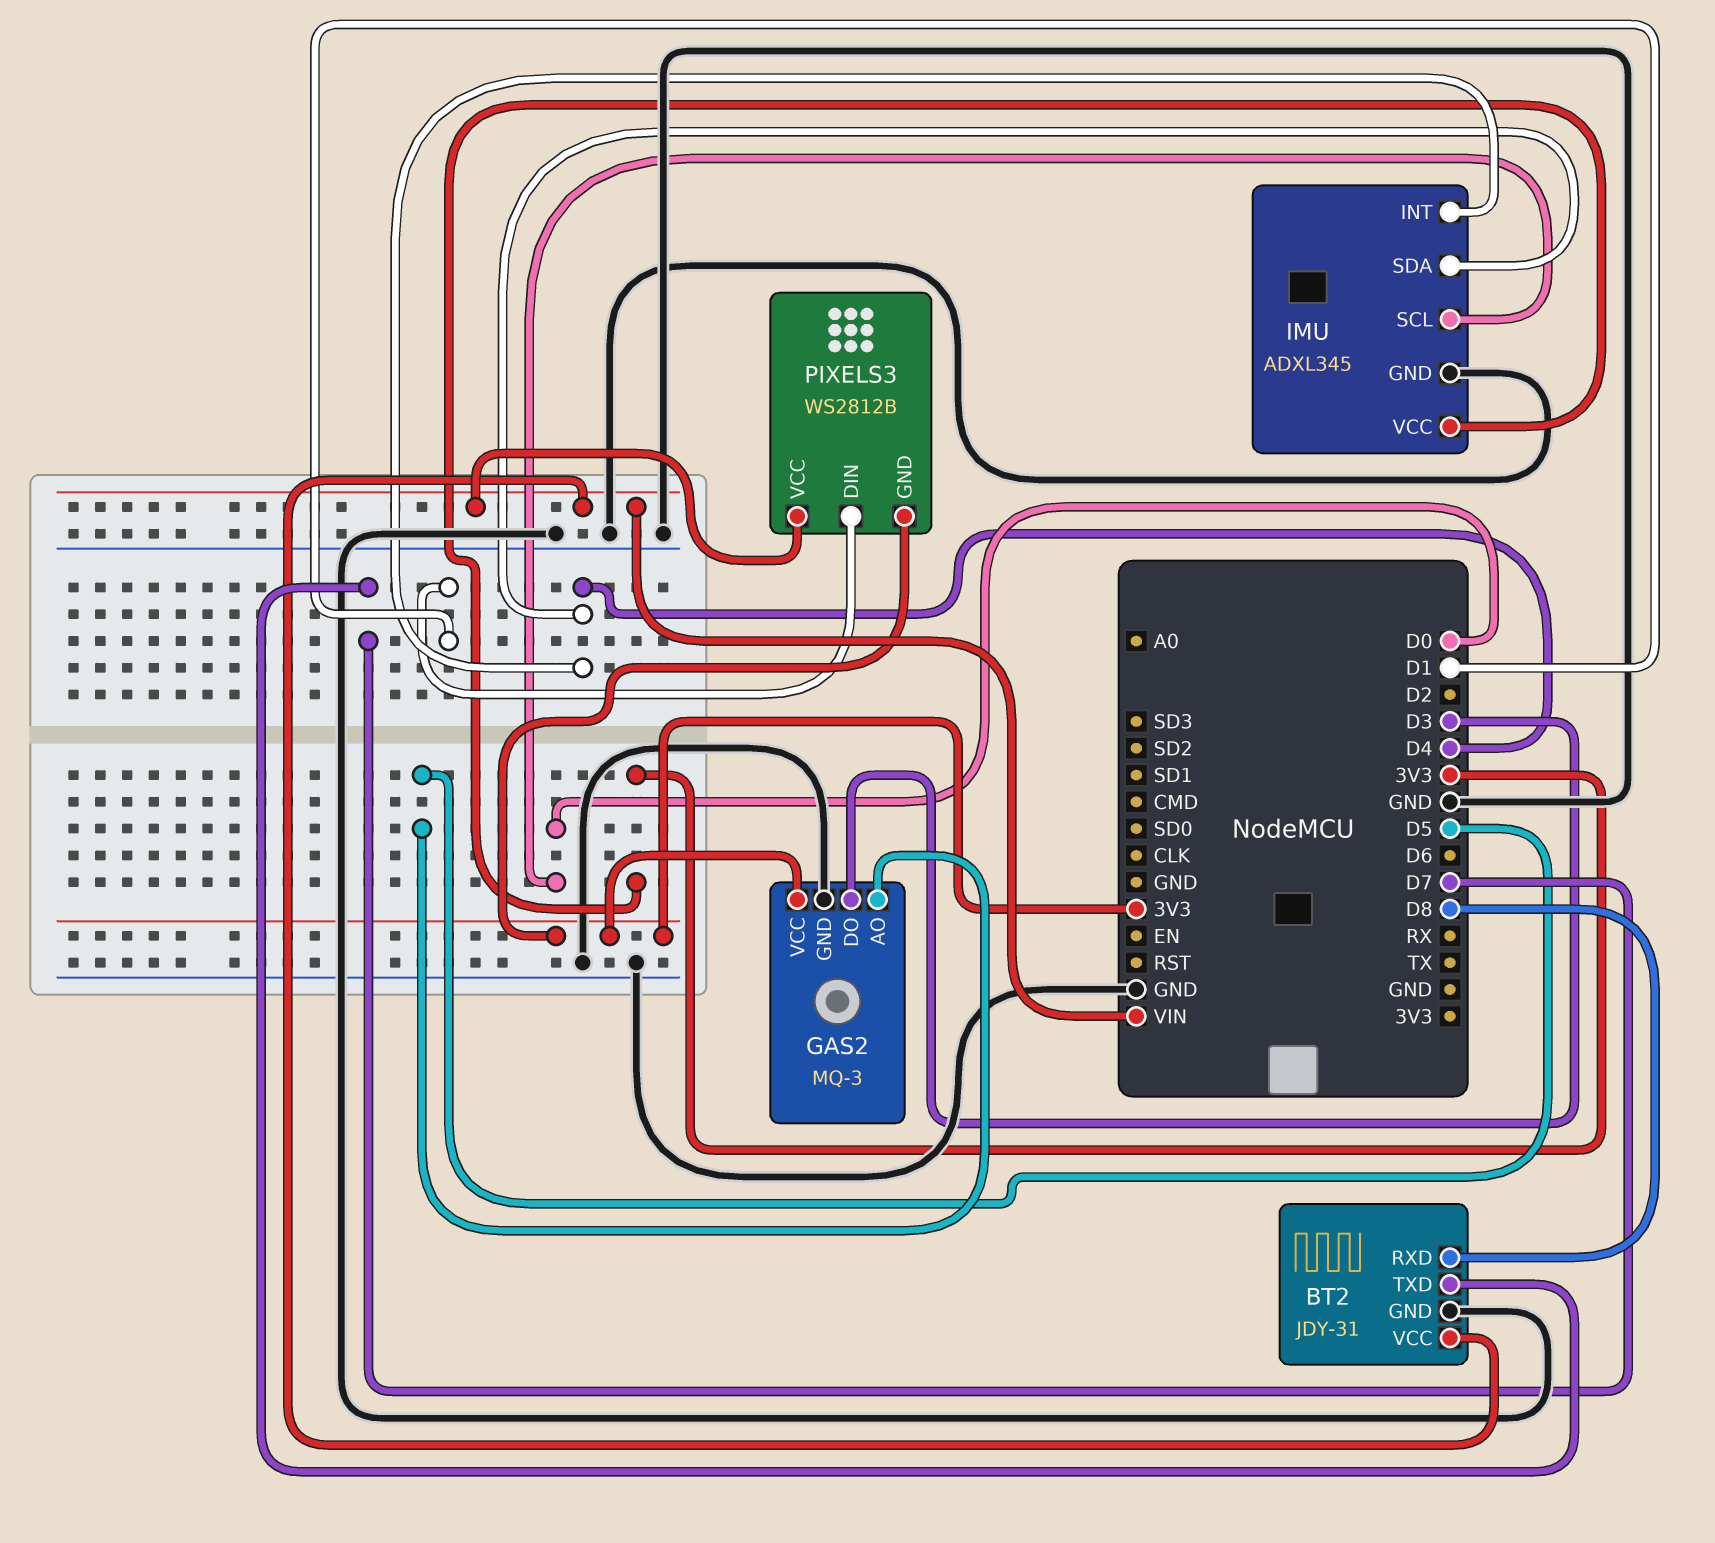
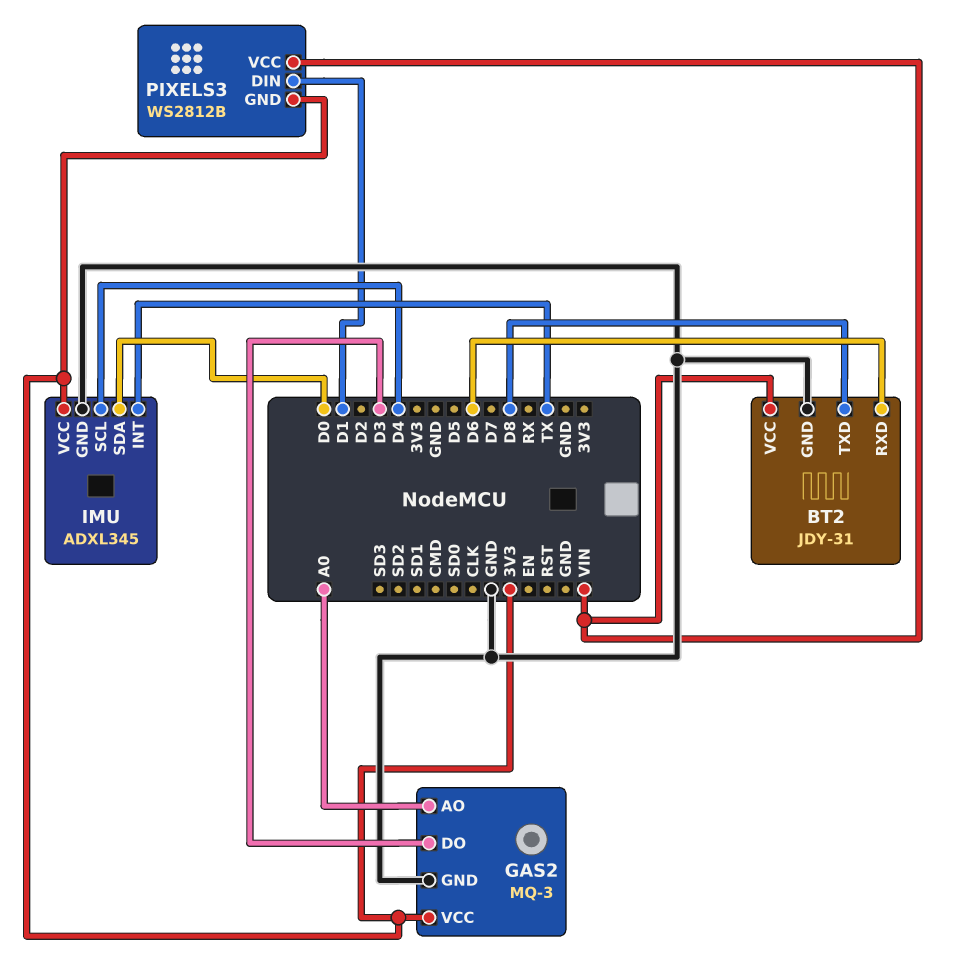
BT2 pin RXD: D8 -> D6
BT2 pin TXD: D7 -> D8
GAS2 pin AO: D5 -> A0
IMU pin INT: D4 -> TX
IMU pin SCL: D0 -> D4
IMU pin SDA: D4 -> D0

